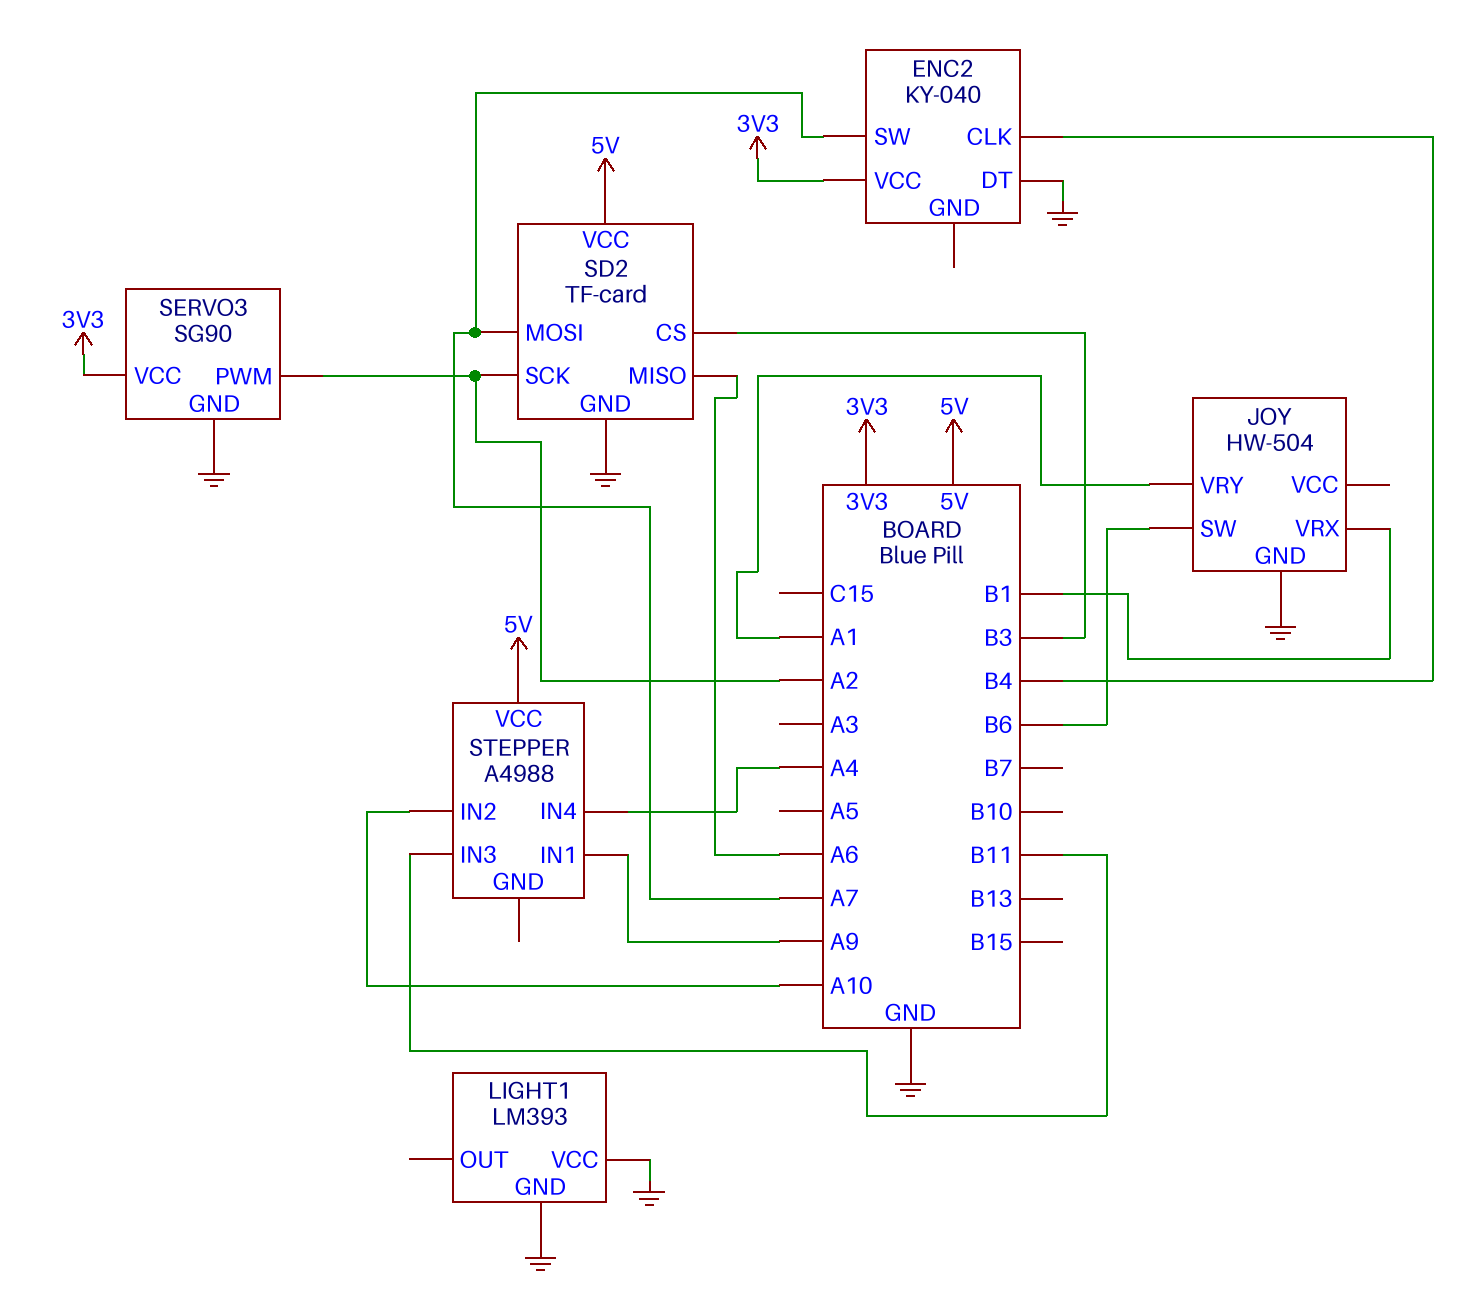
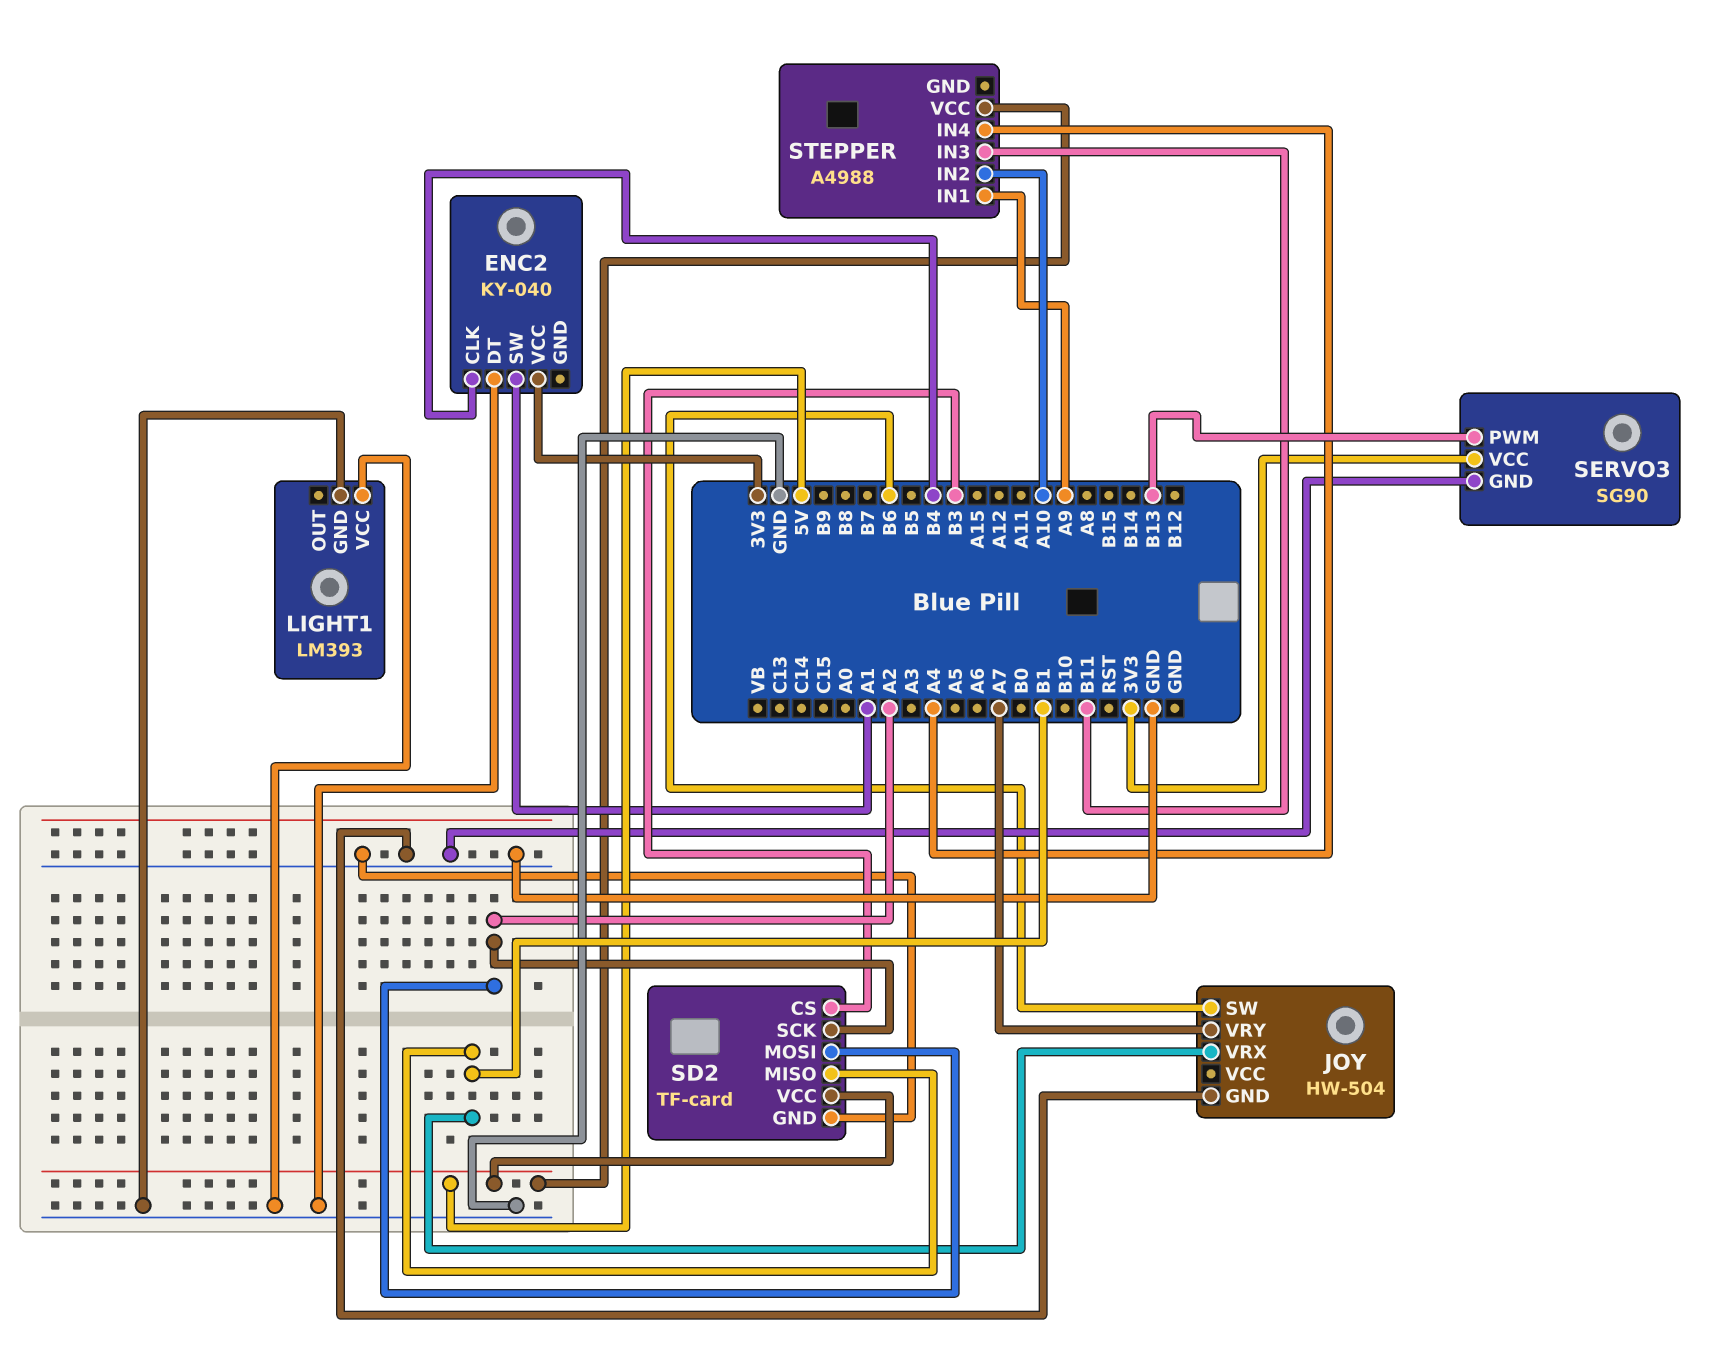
ENC2 pin SW: A7 -> A1
JOY pin VRY: A1 -> A7
SD2 pin MISO: A6 -> B1
SD2 pin MOSI: A7 -> A2
SERVO3 pin PWM: A2 -> B13

